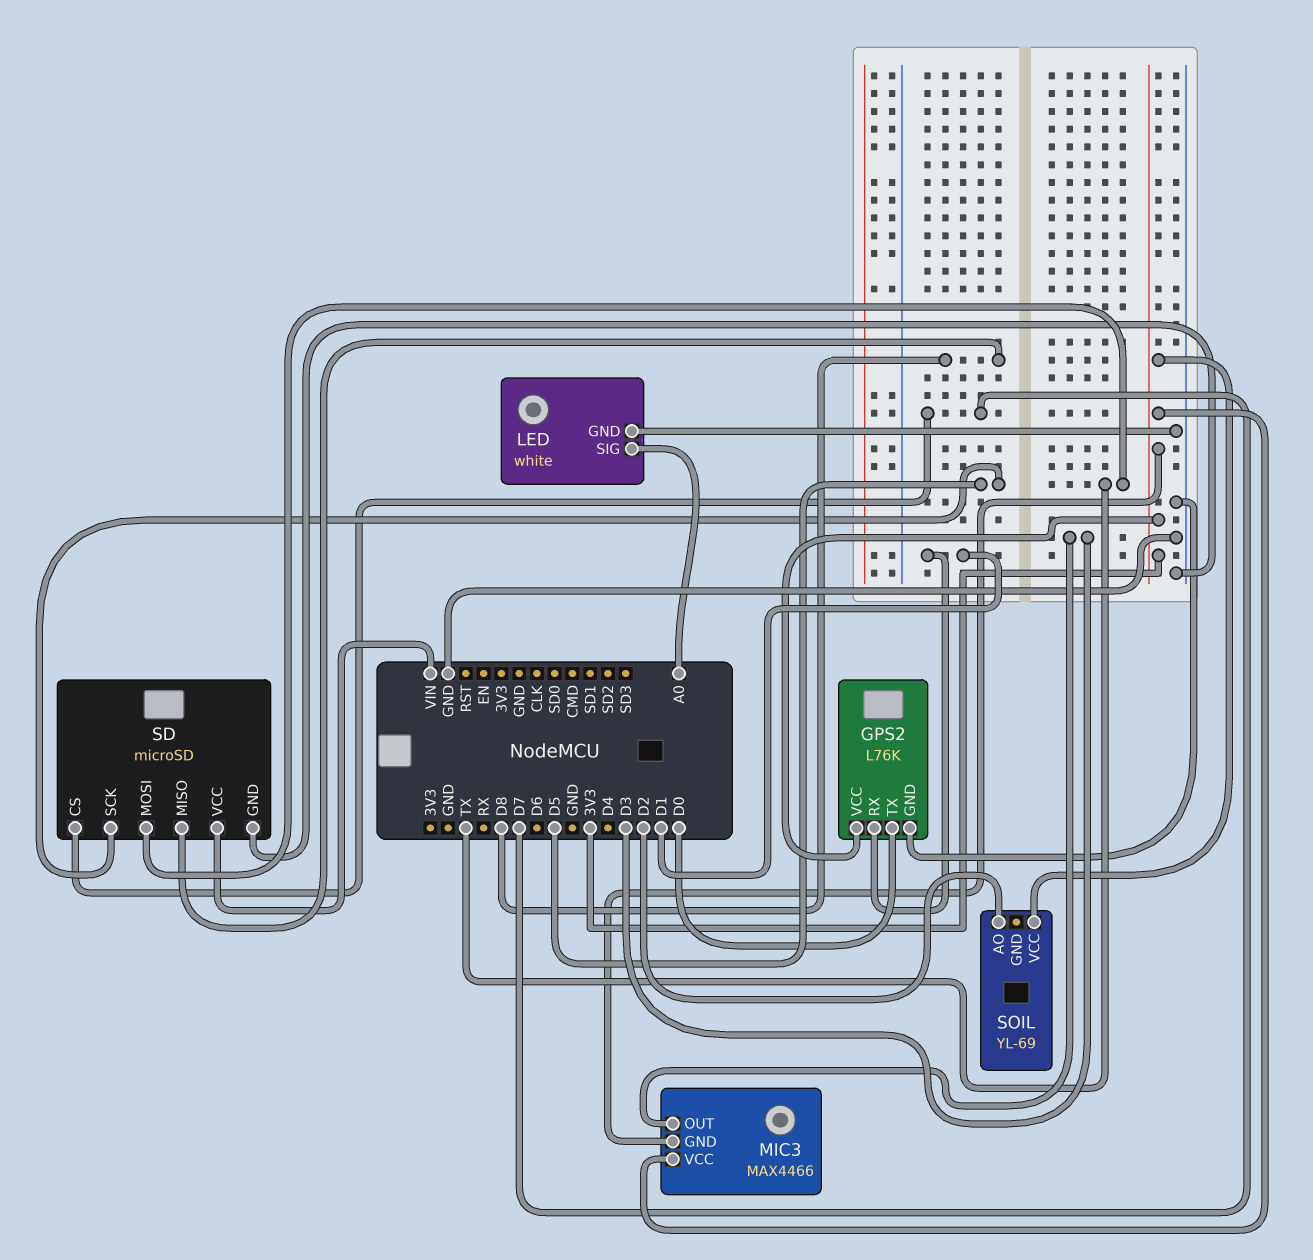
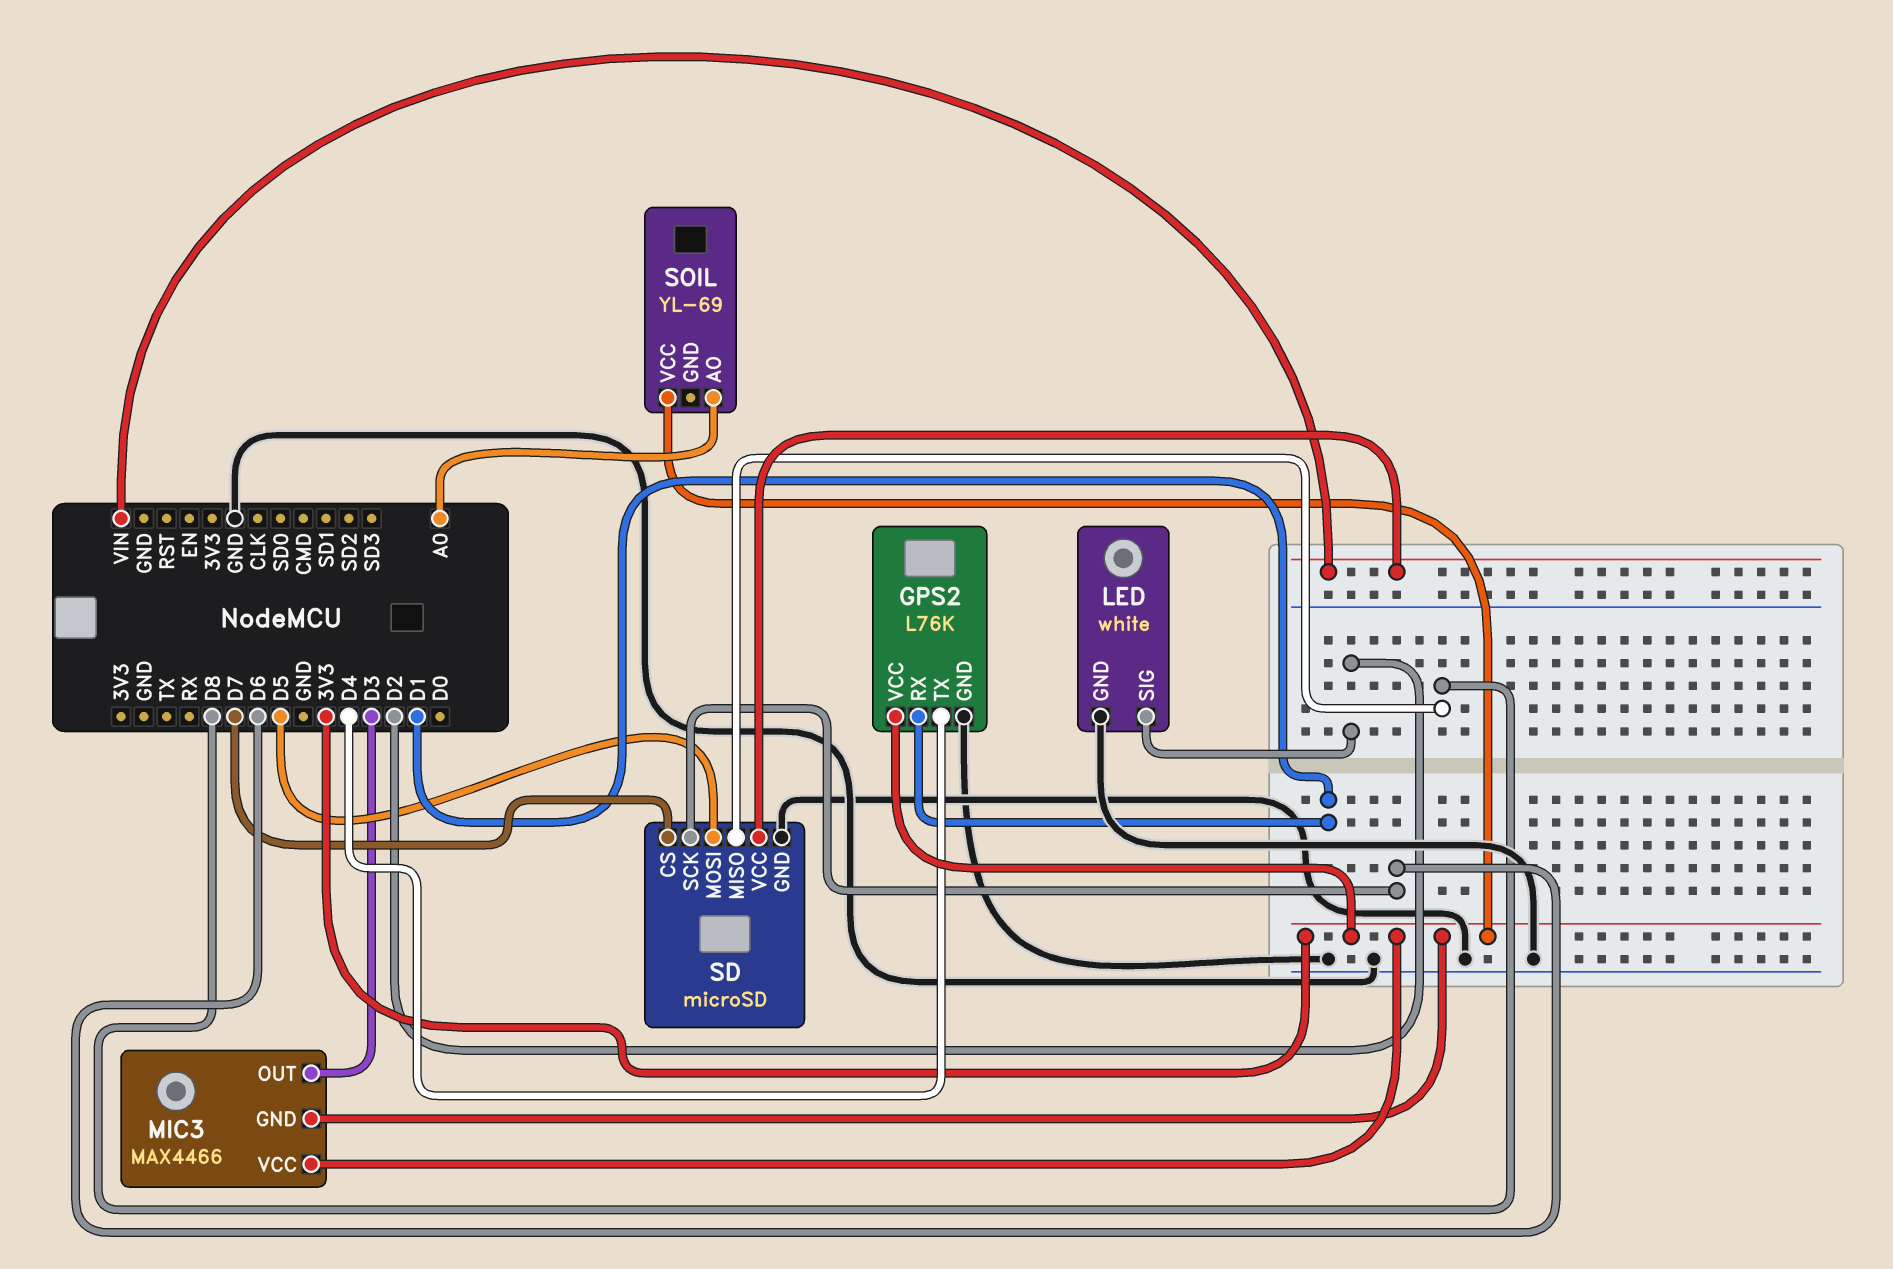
GPS2 pin TX: D0 -> D4
LED pin SIG: A0 -> D2
SD pin MOSI: TX -> D5
SD pin SCK: D5 -> D6
SOIL pin AO: D2 -> A0

